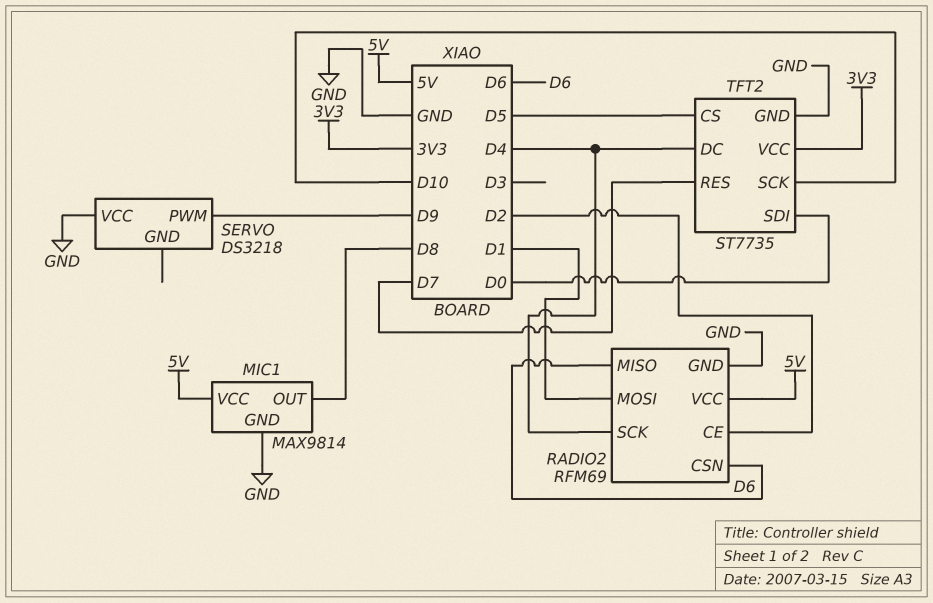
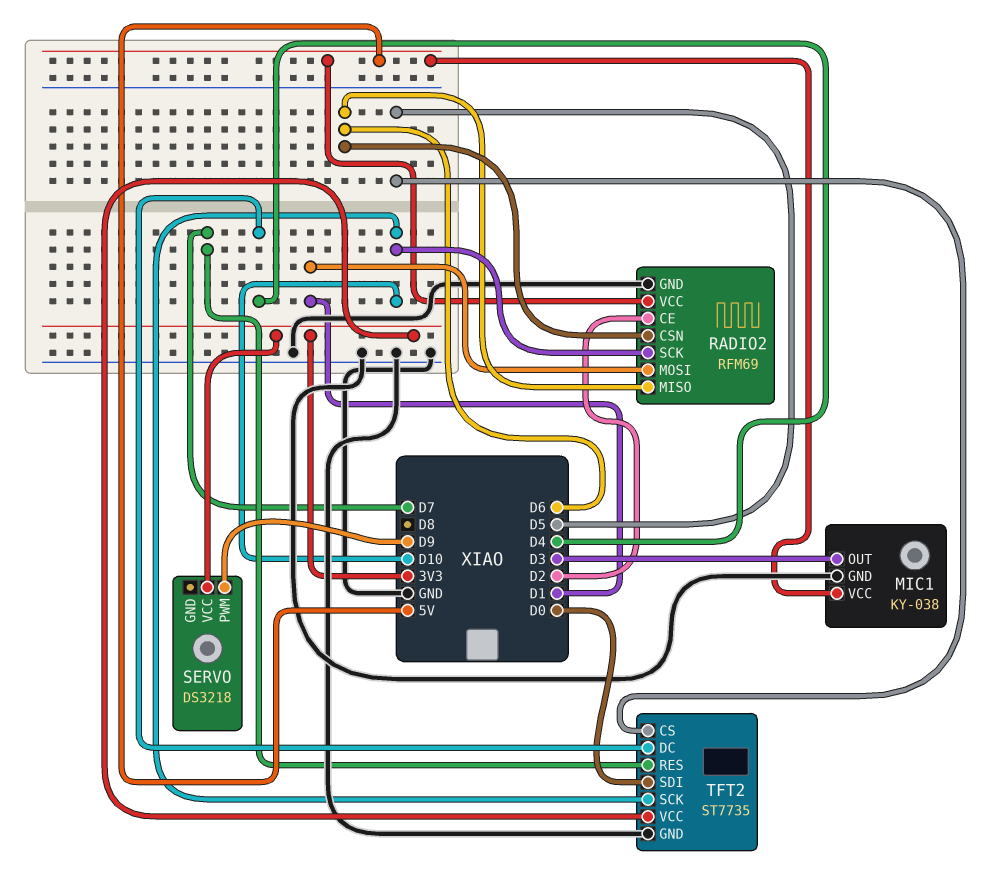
MIC1: MAX9814 -> KY-038
MIC1 pin OUT: D8 -> D3
RADIO2 pin SCK: D4 -> D10
SERVO pin VCC: GND -> 3V3

